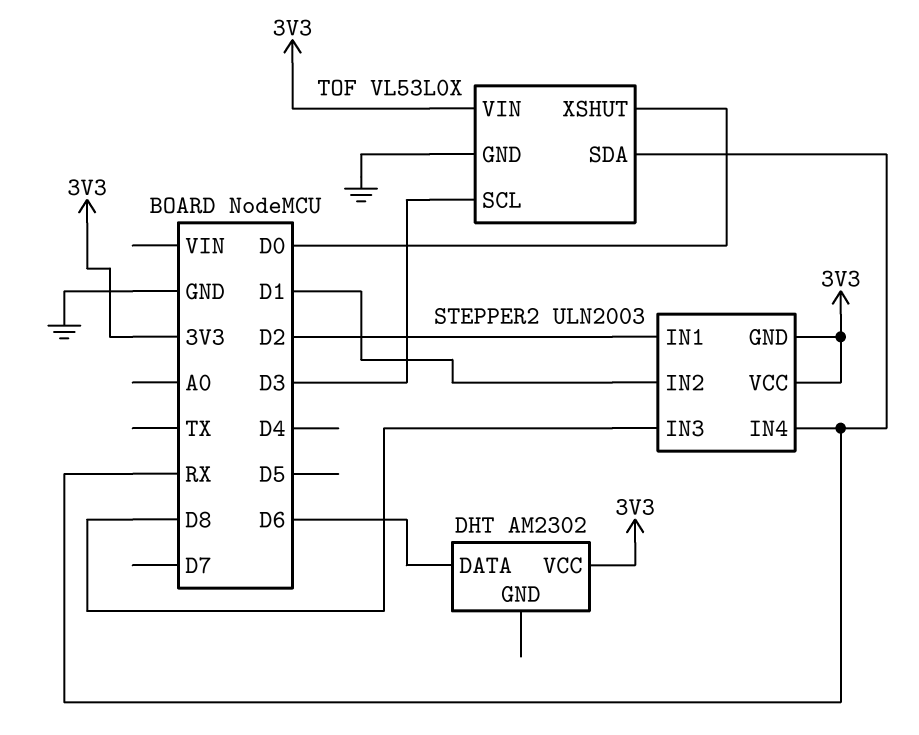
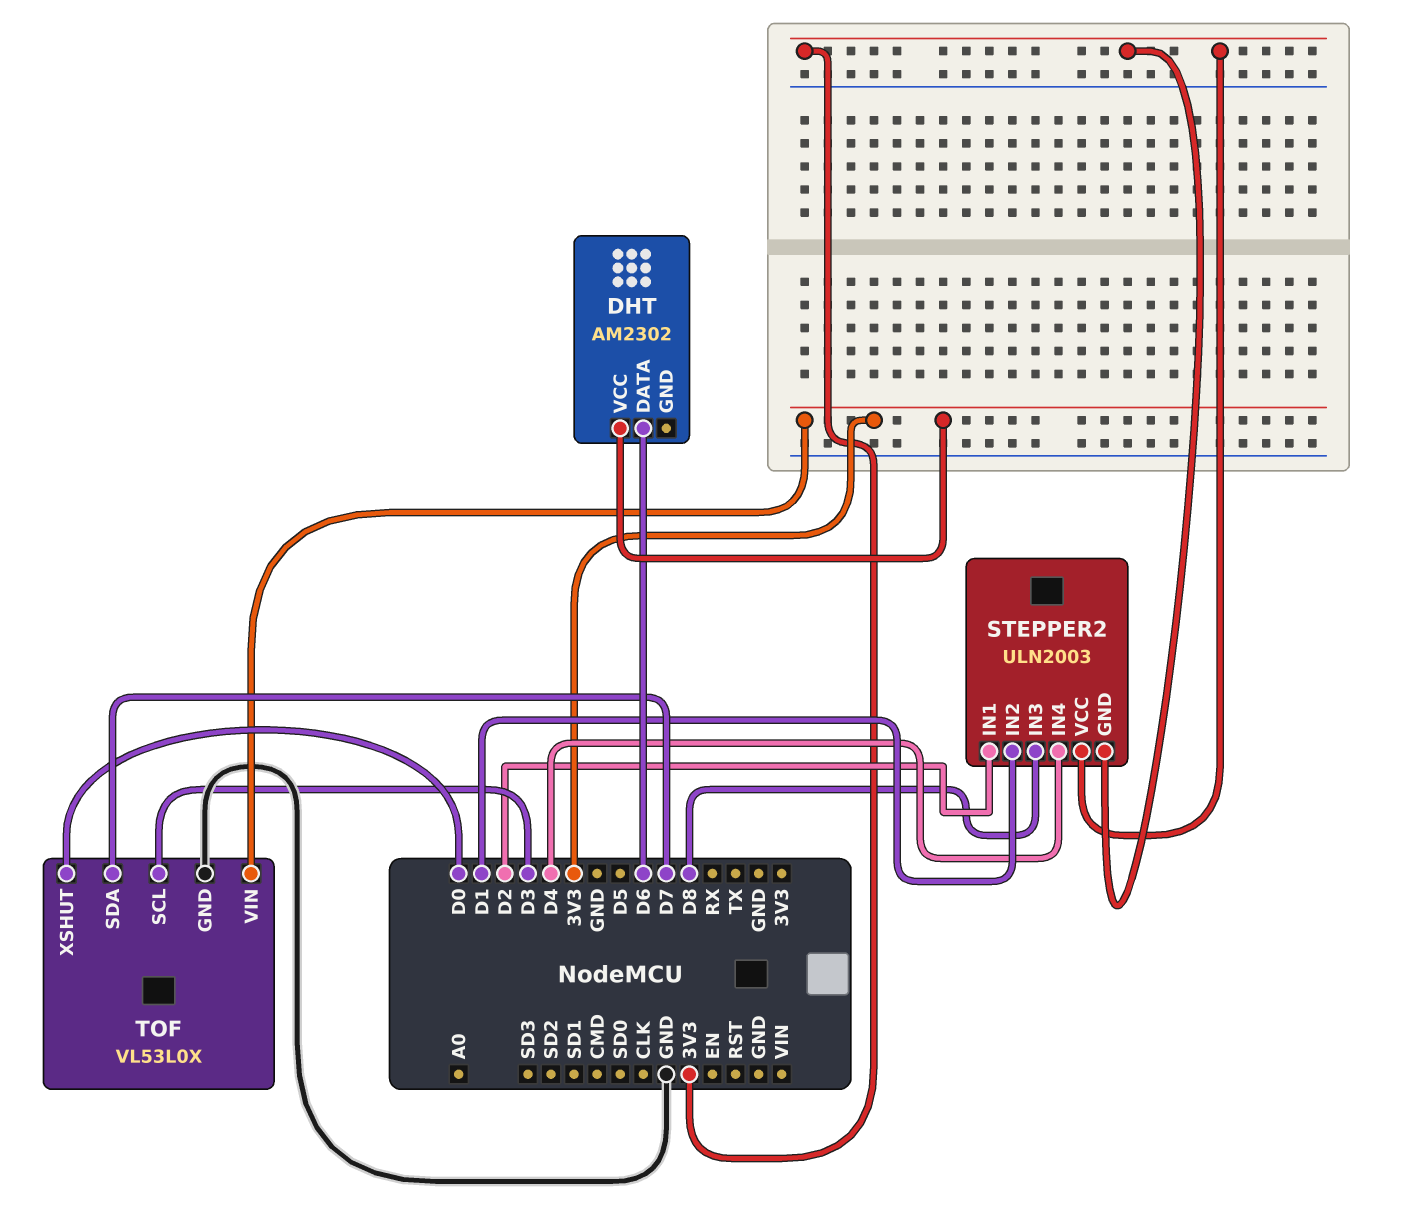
STEPPER2 pin IN4: RX -> D4
TOF pin SDA: RX -> D7

